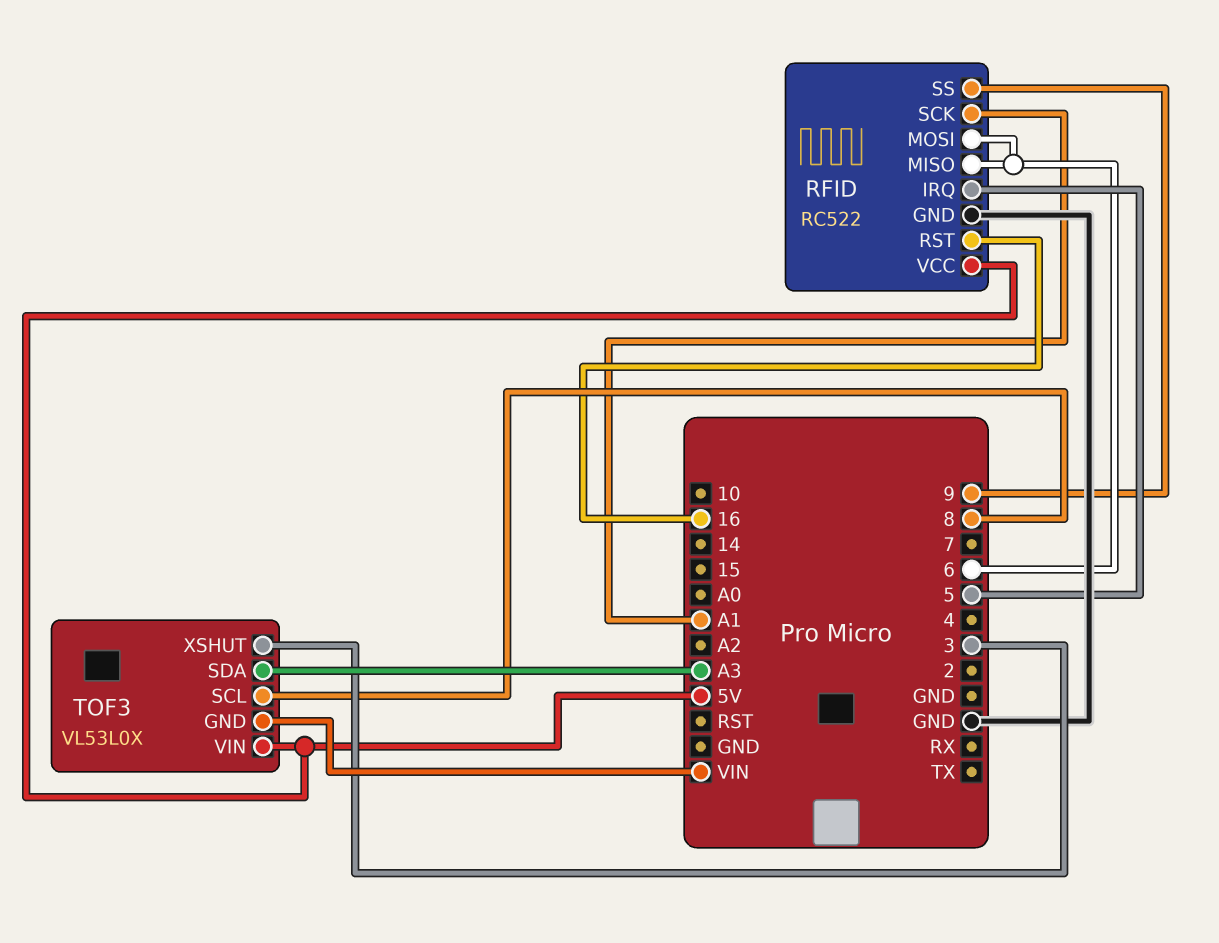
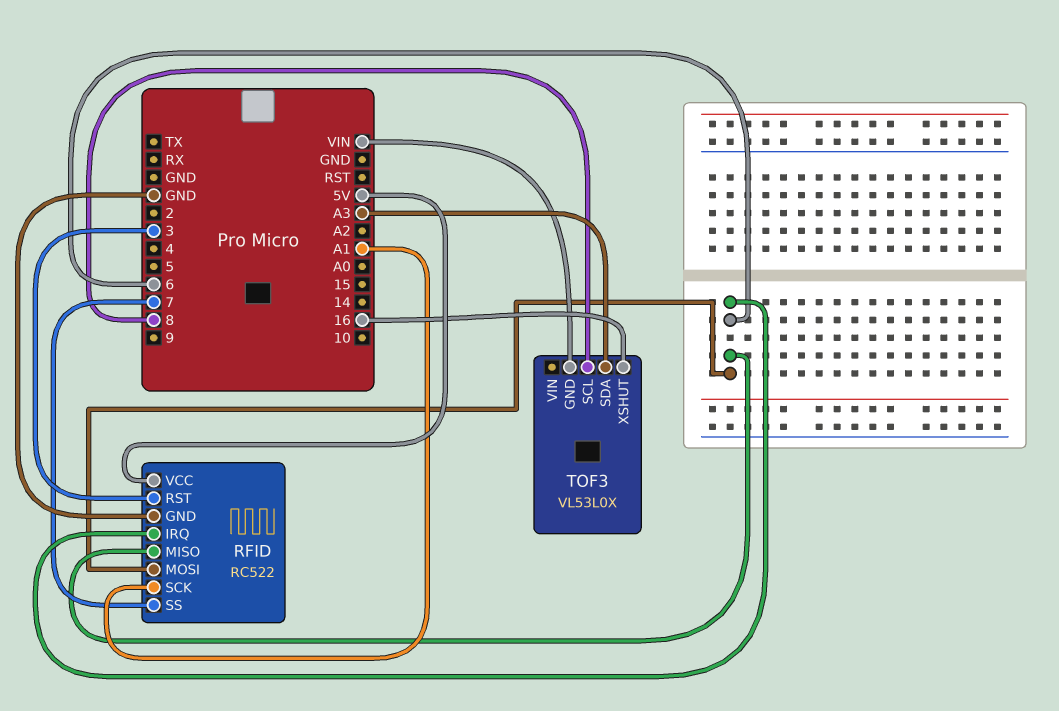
RFID pin IRQ: 5 -> 6
RFID pin RST: 16 -> 3
RFID pin SS: 9 -> 7
TOF3 pin VIN: 5V -> none
TOF3 pin XSHUT: 3 -> 16

